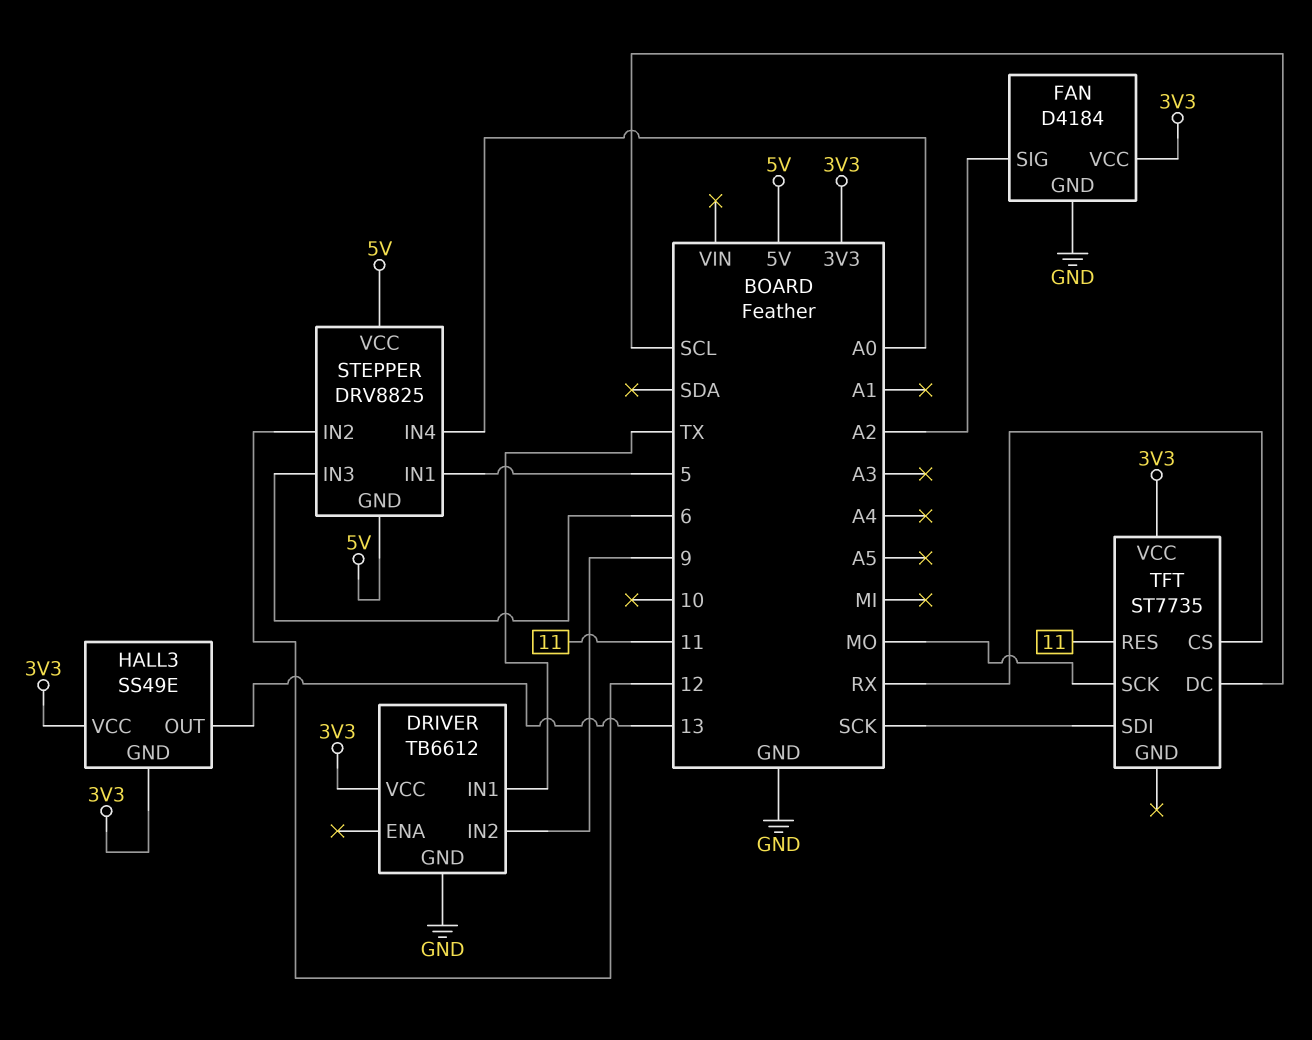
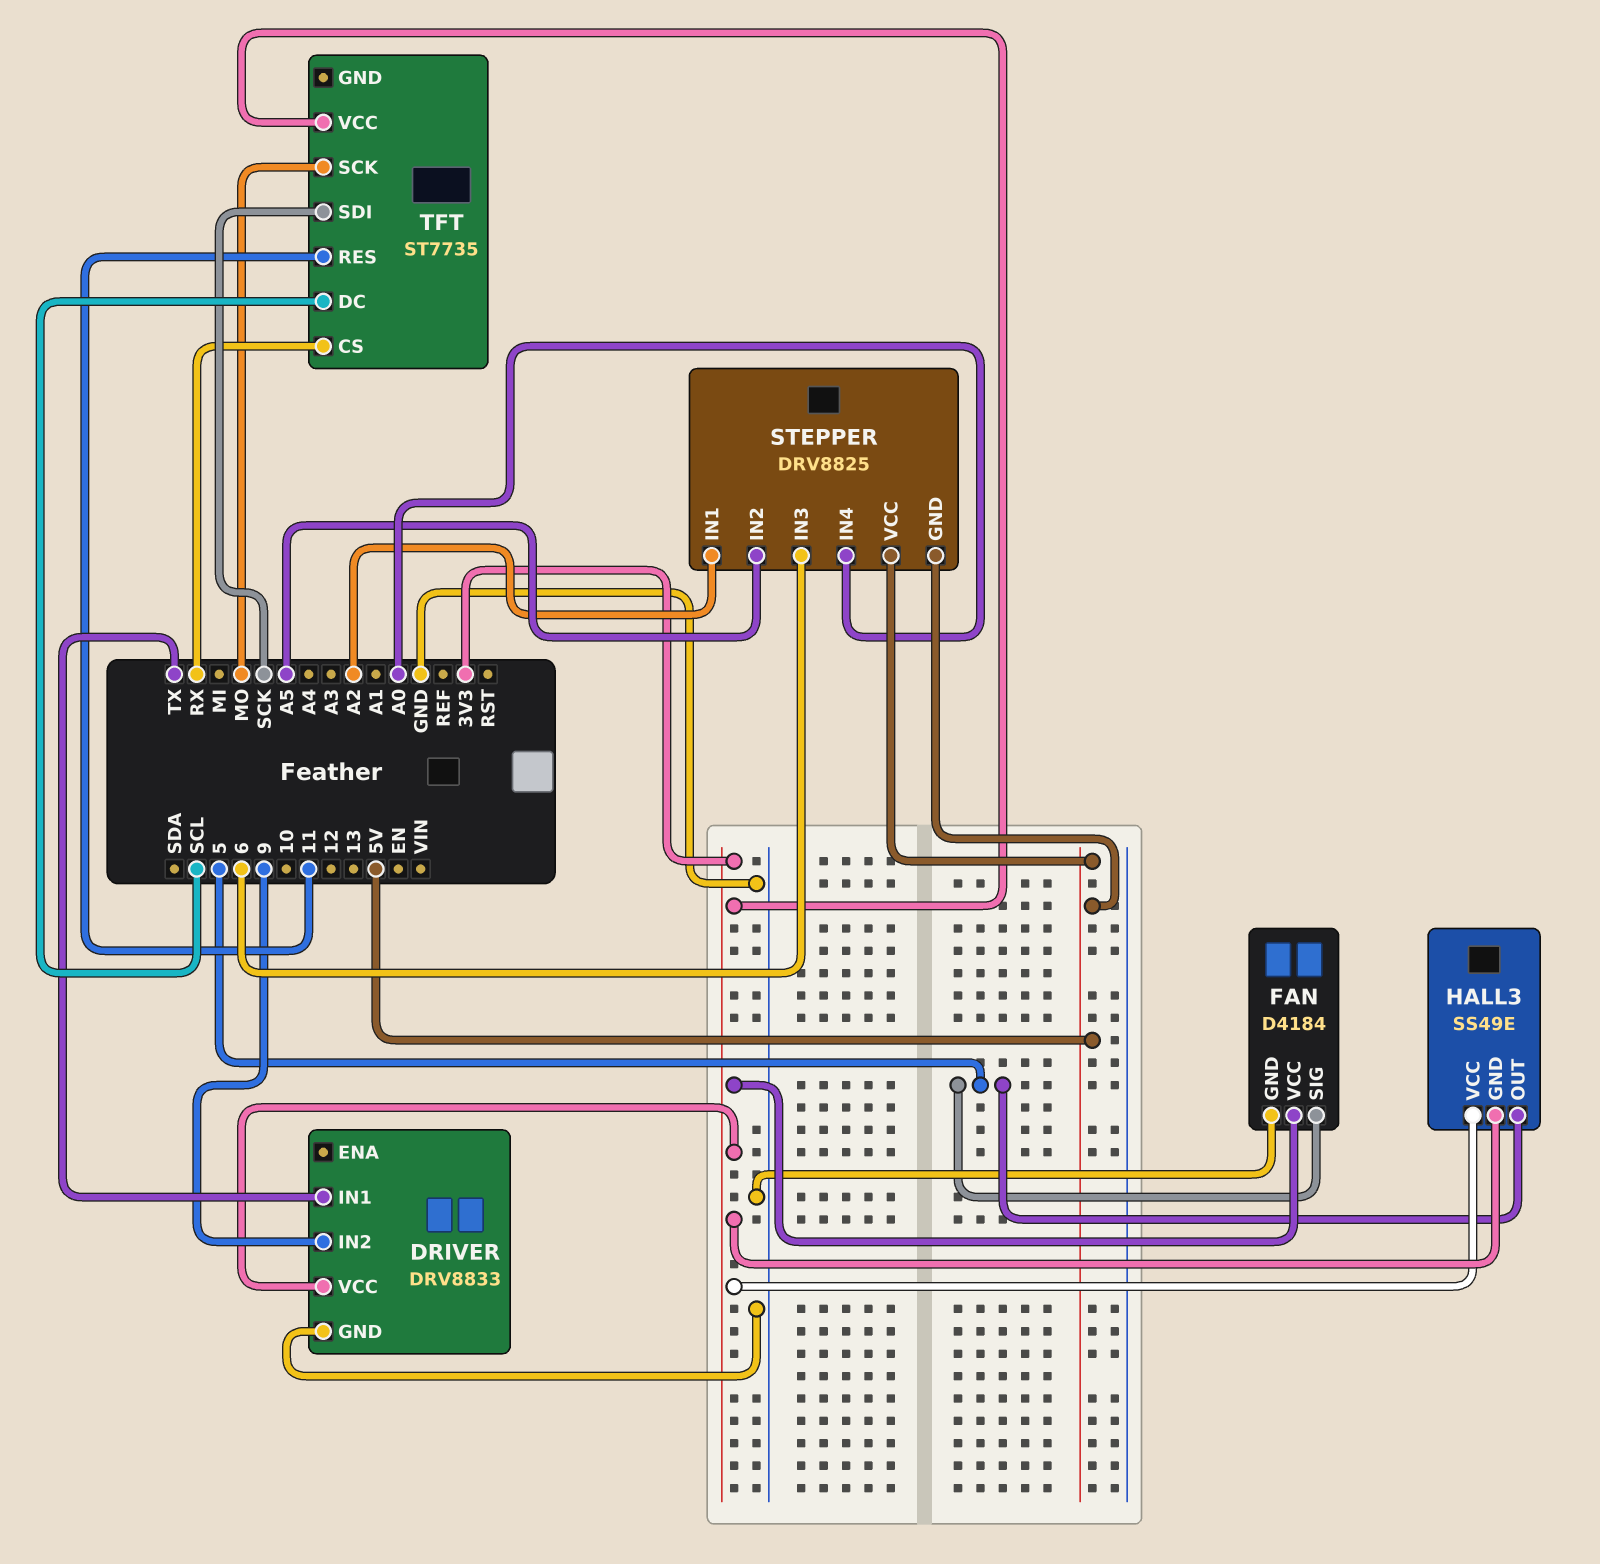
DRIVER: TB6612 -> DRV8833
FAN pin SIG: A2 -> 5
HALL3 pin OUT: 13 -> 5
STEPPER pin IN1: 5 -> A2
STEPPER pin IN2: 12 -> A5

